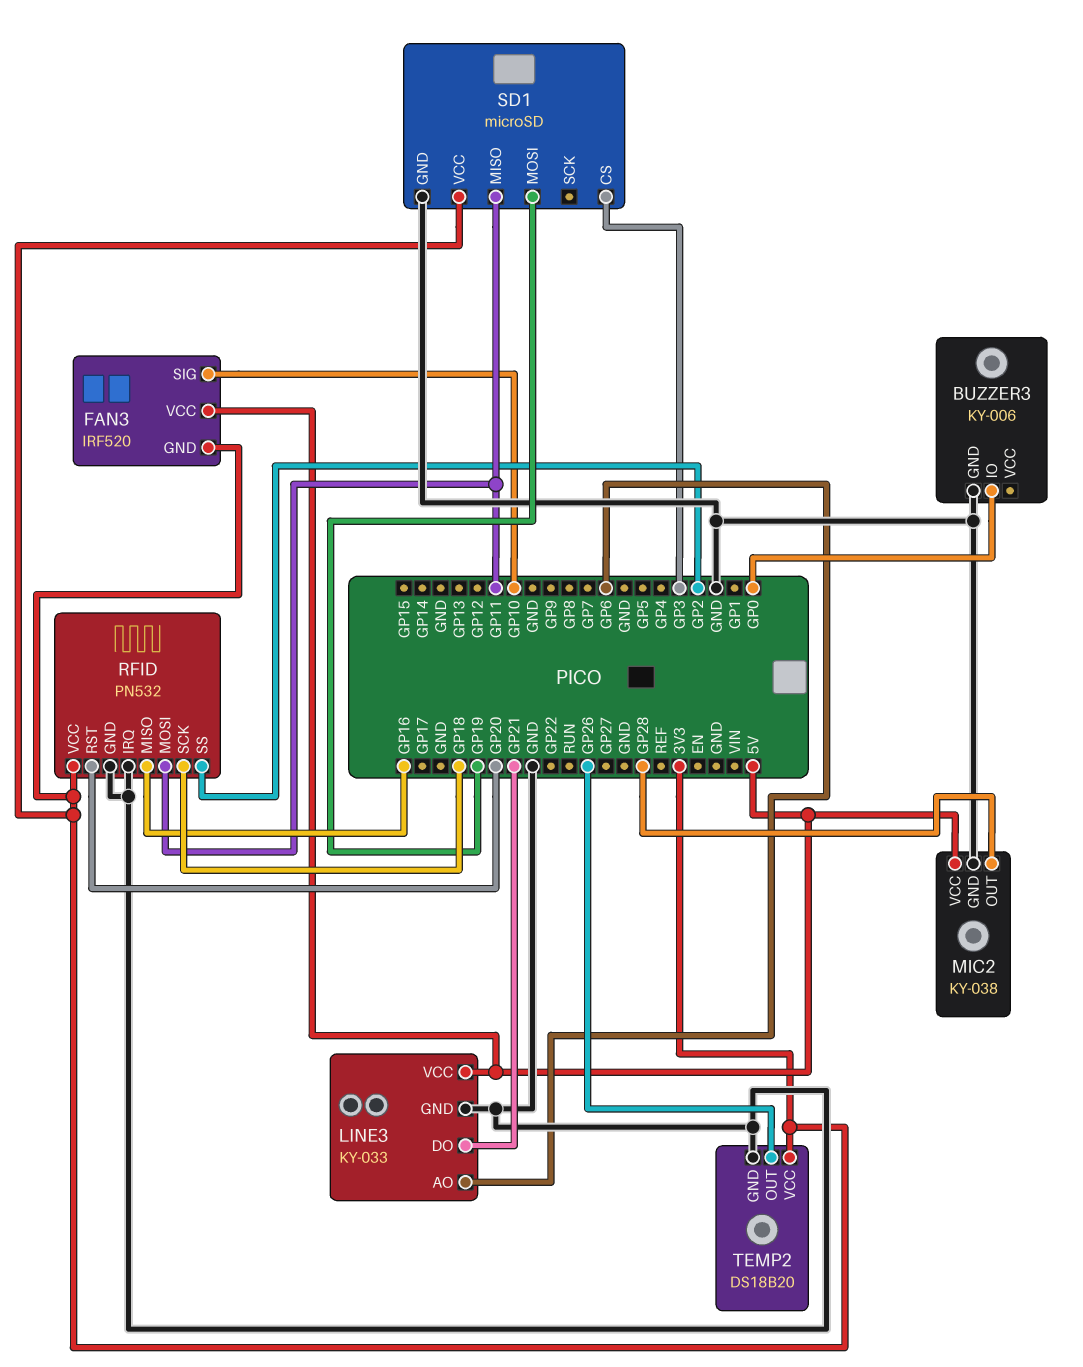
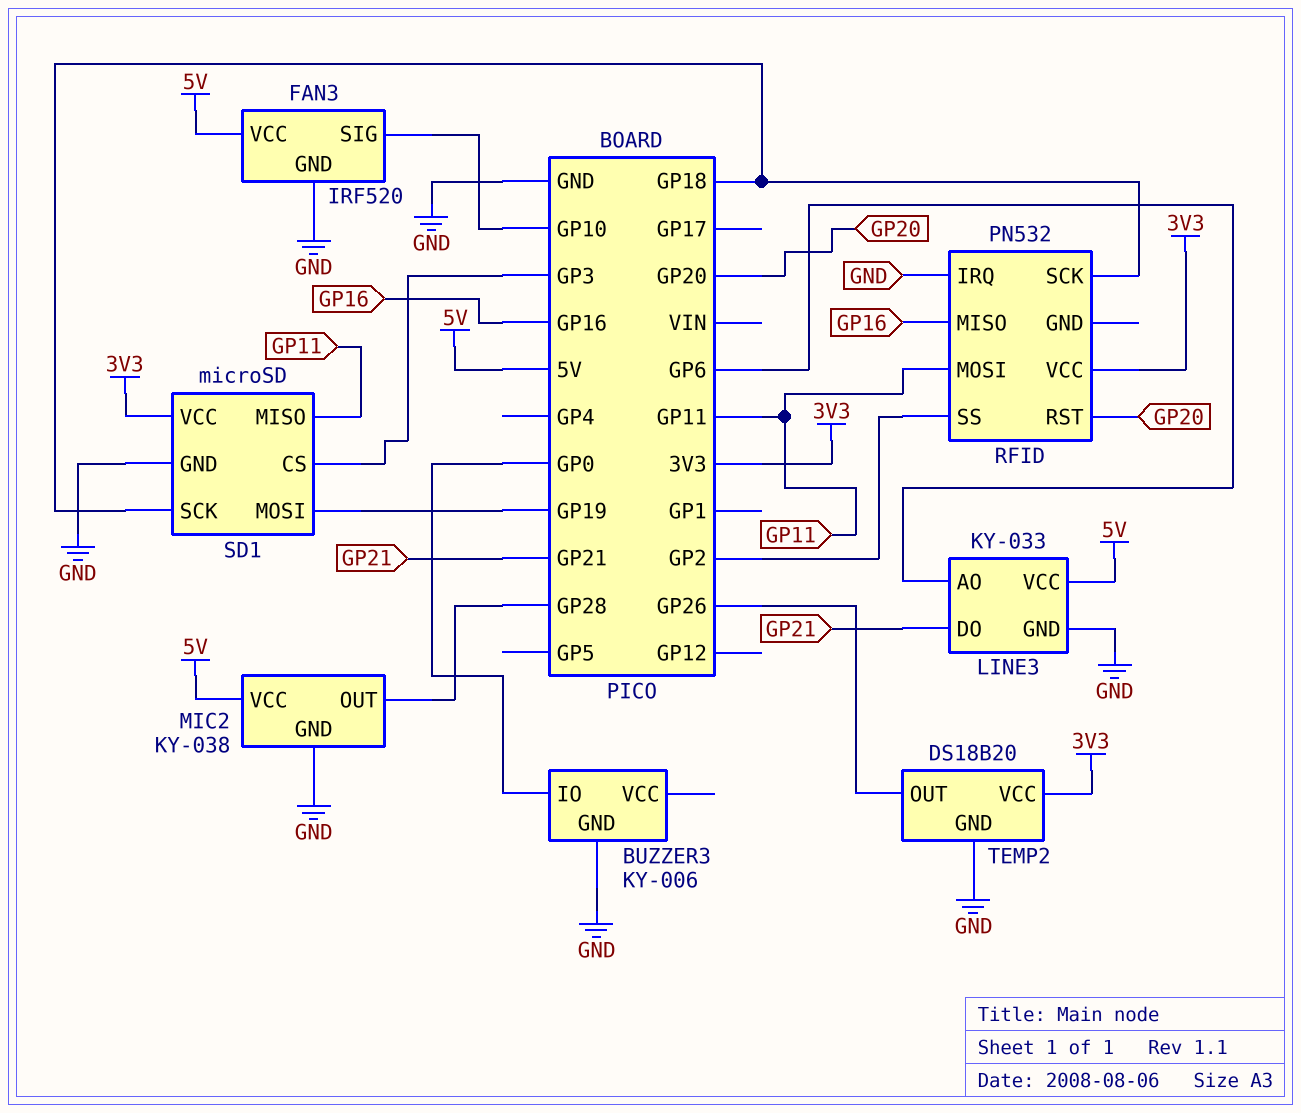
FAN3 pin GND: 3V3 -> GND
RFID pin GND: GND -> none
SD1 pin SCK: none -> GP18

